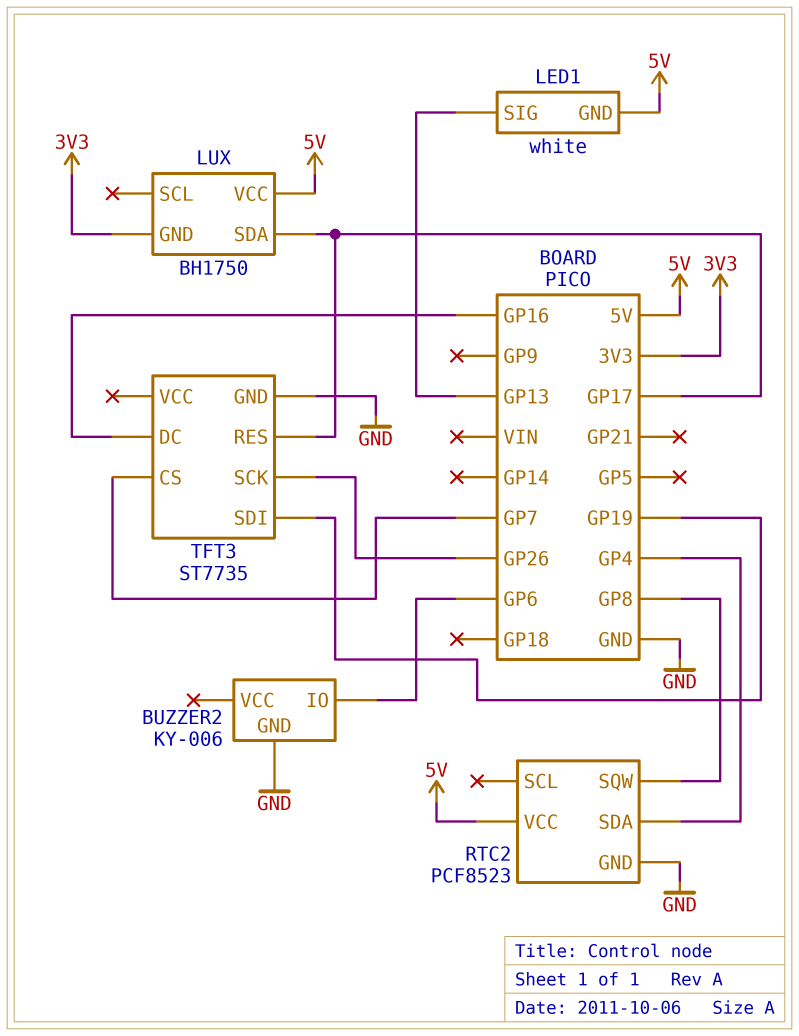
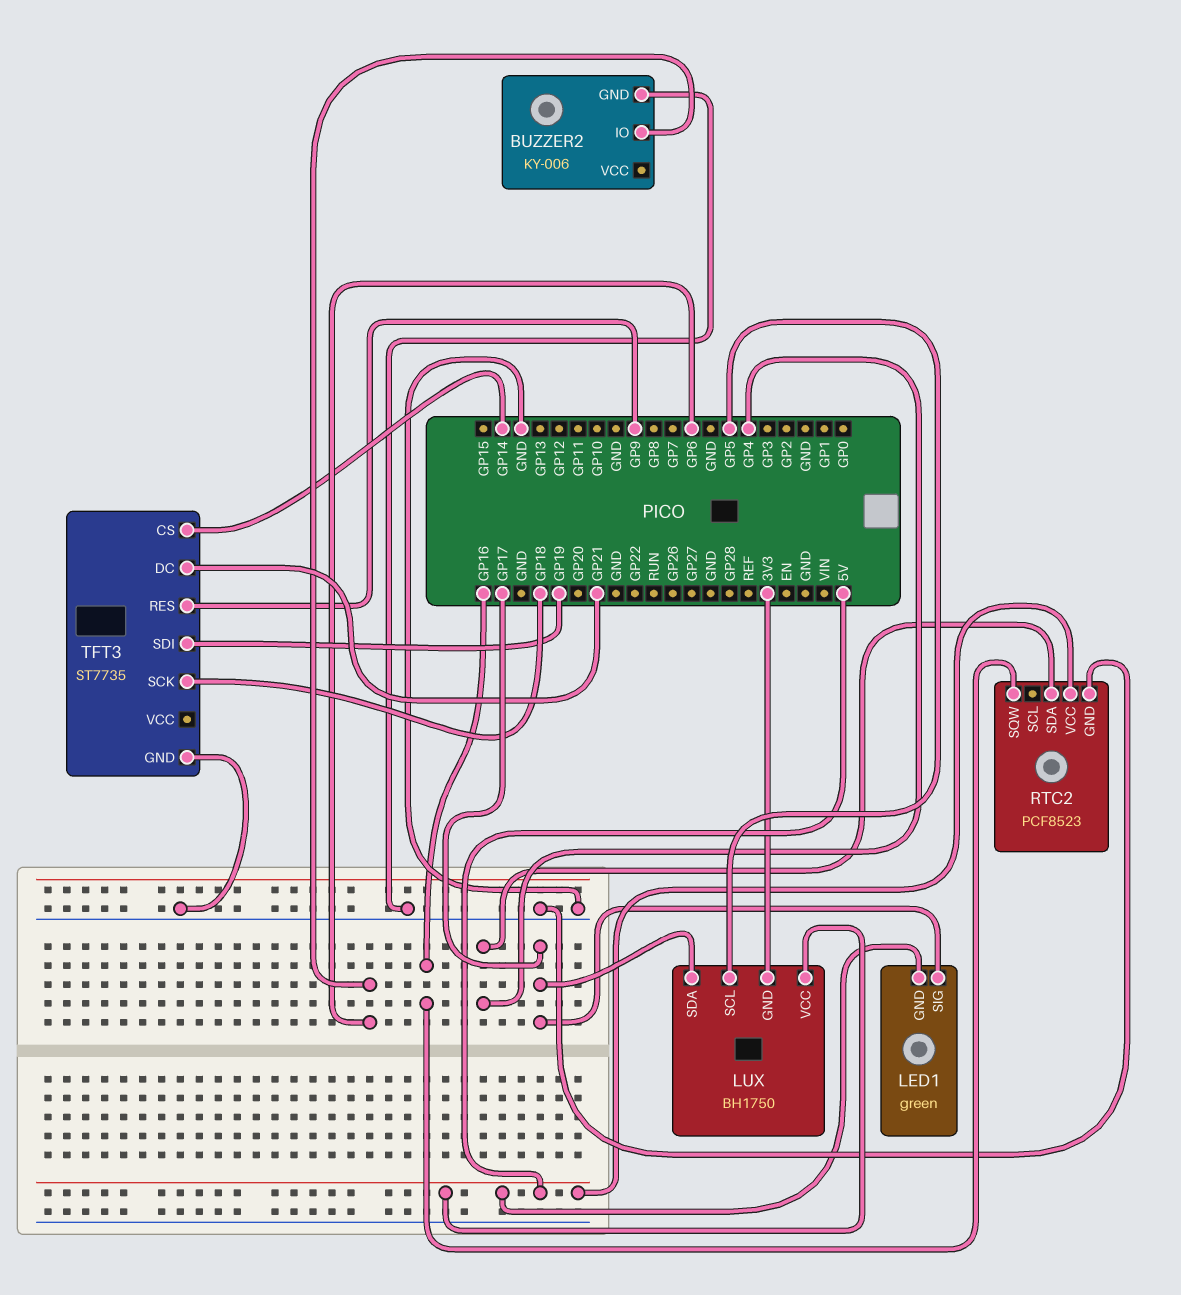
LED1: white -> green
LED1 pin SIG: GP13 -> GP17
LUX pin SCL: none -> GP5
RTC2 pin SQW: GP8 -> GP16
TFT3 pin CS: GP7 -> GP14
TFT3 pin DC: GP16 -> GP21
TFT3 pin RES: GP17 -> GP9
TFT3 pin SCK: GP26 -> GP18

